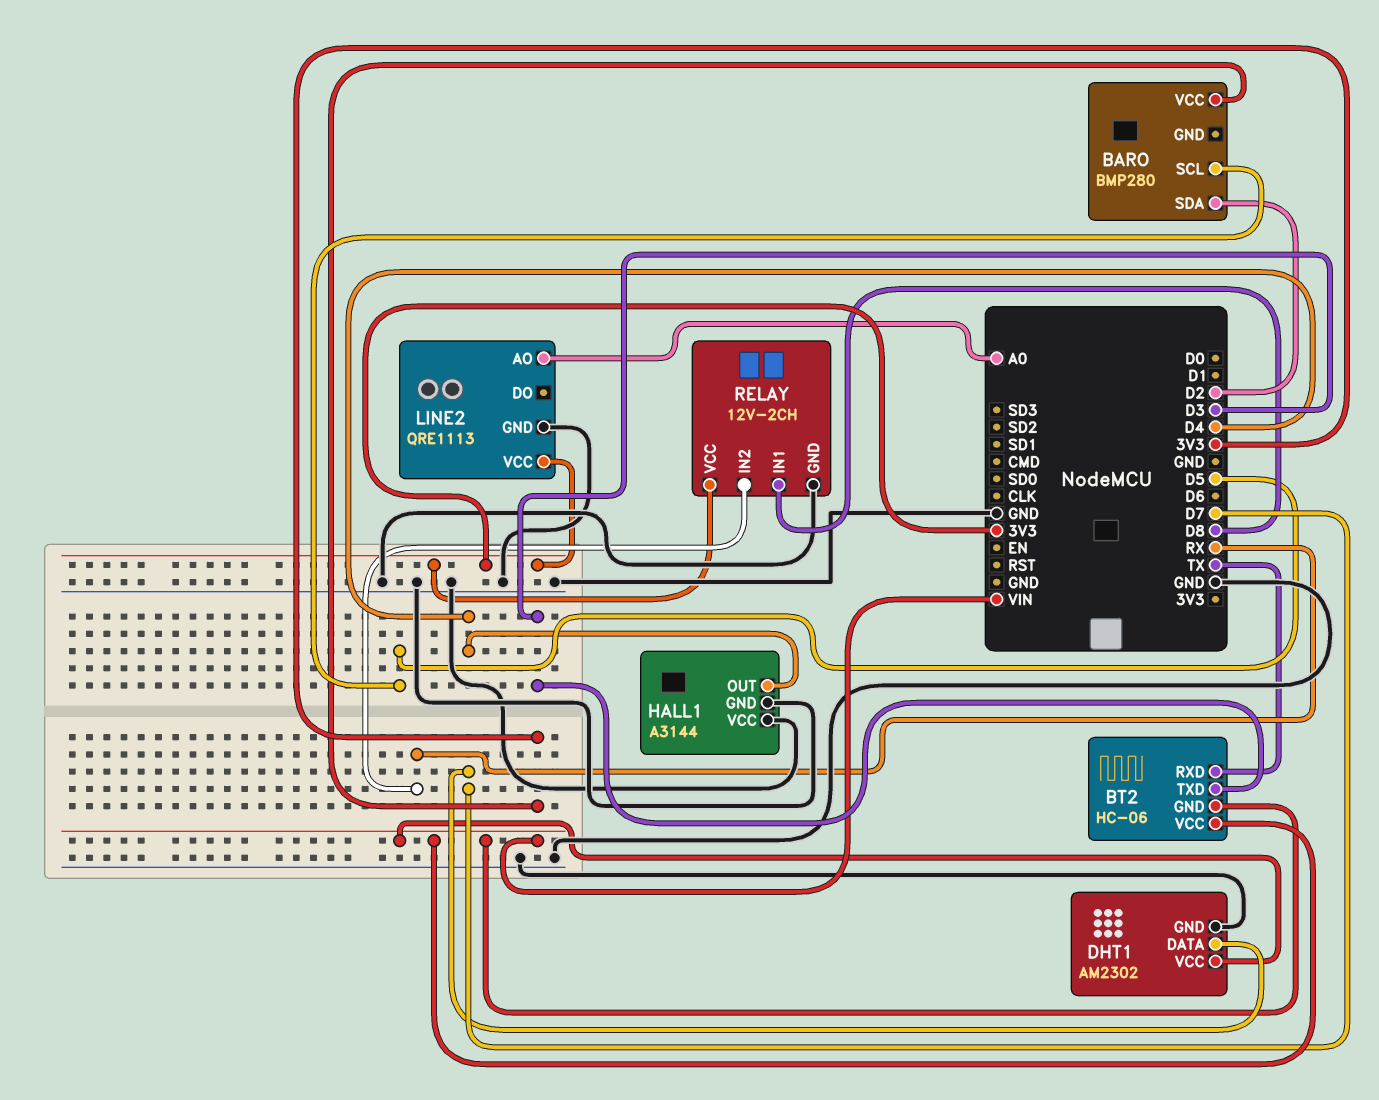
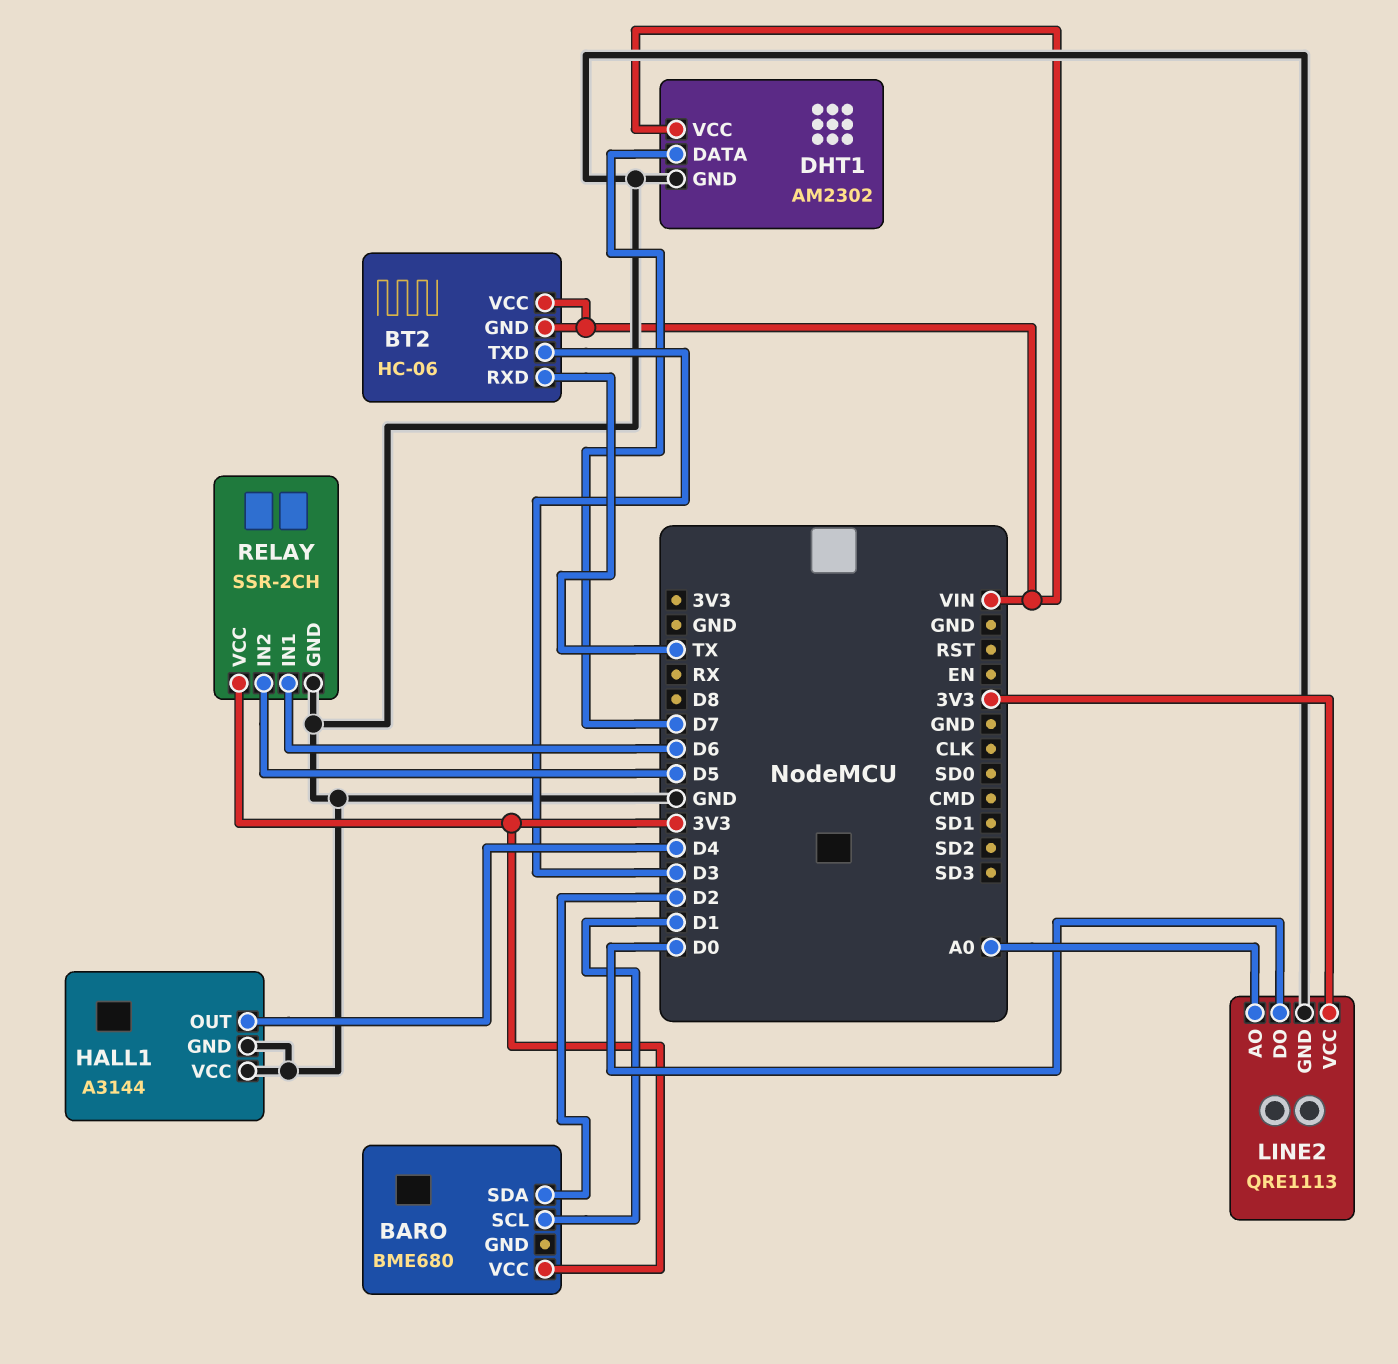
BARO: BMP280 -> BME680
BARO pin SCL: D5 -> D1
LINE2 pin DO: none -> D0
RELAY: 12V-2CH -> SSR-2CH
RELAY pin IN1: D8 -> D6
RELAY pin IN2: RX -> D5

